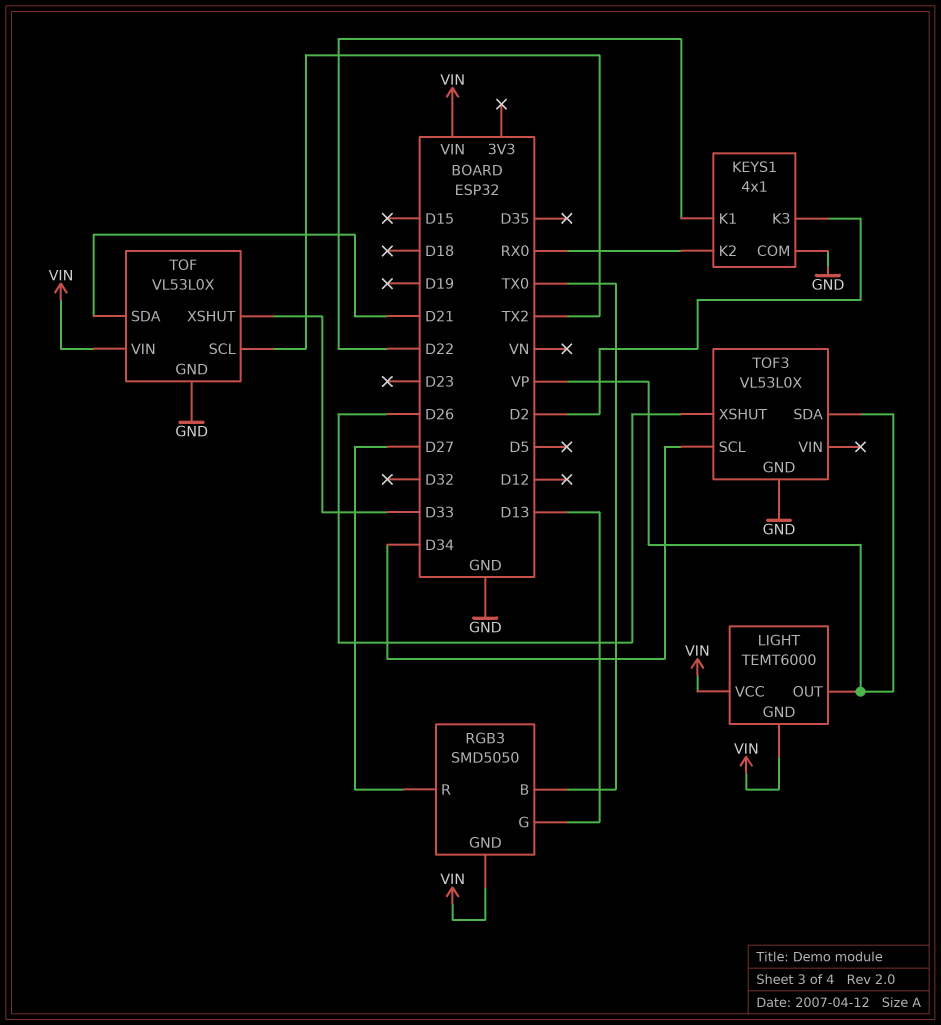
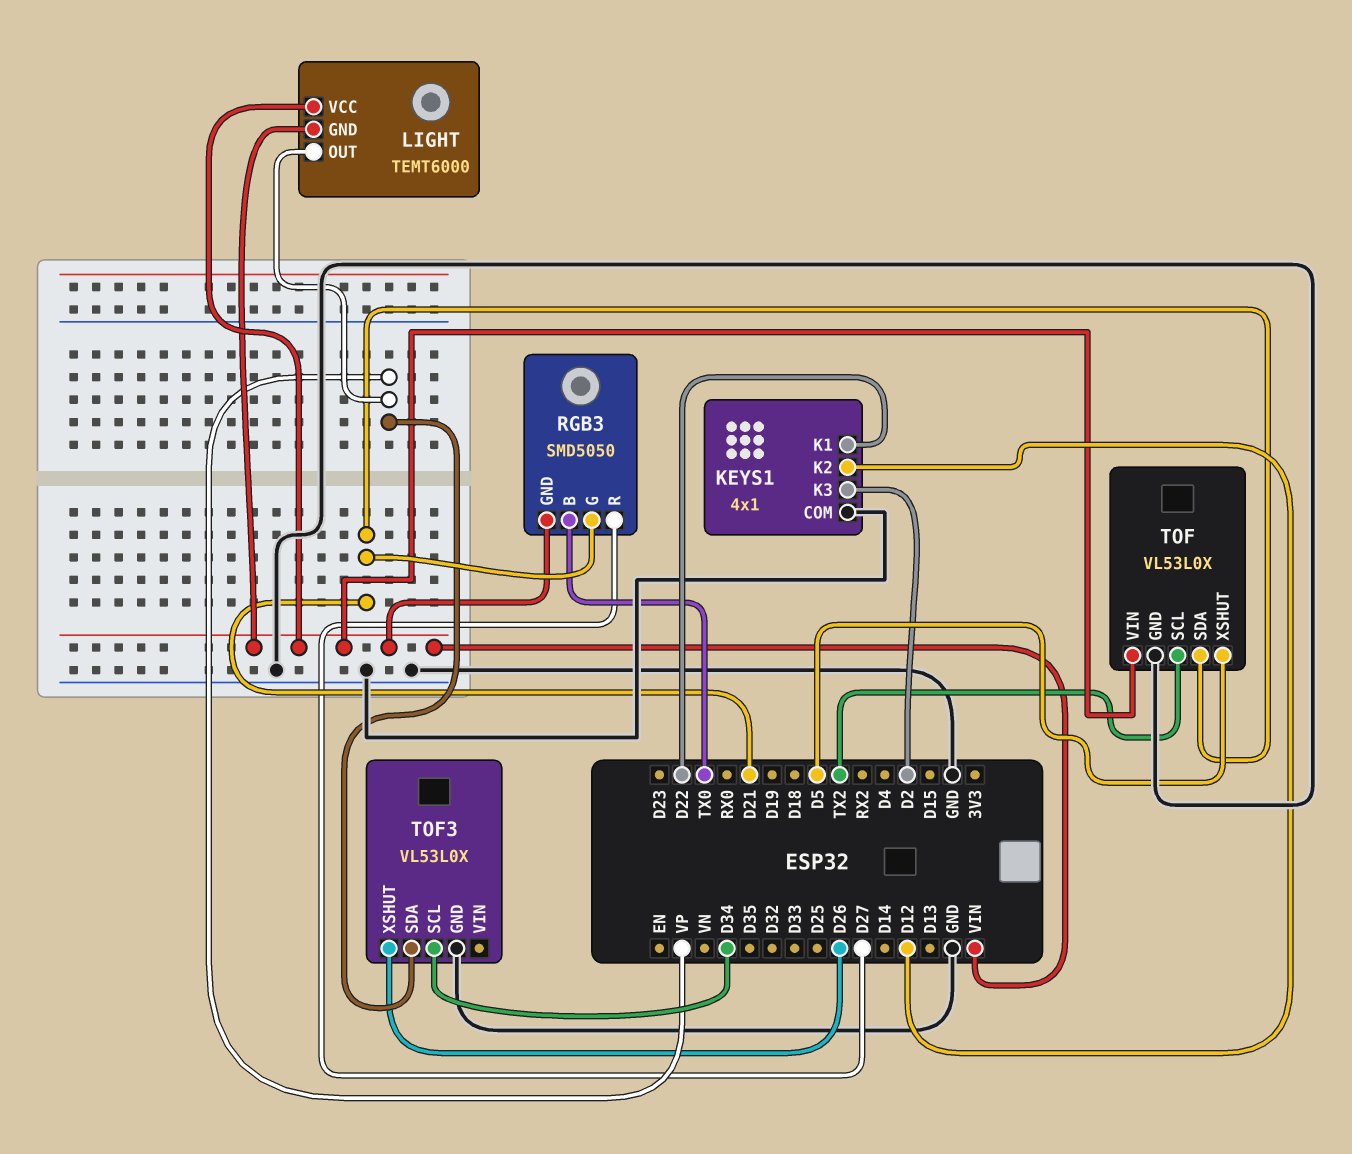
KEYS1 pin K2: RX0 -> D12
RGB3 pin G: D13 -> D21
TOF pin XSHUT: D33 -> D5

